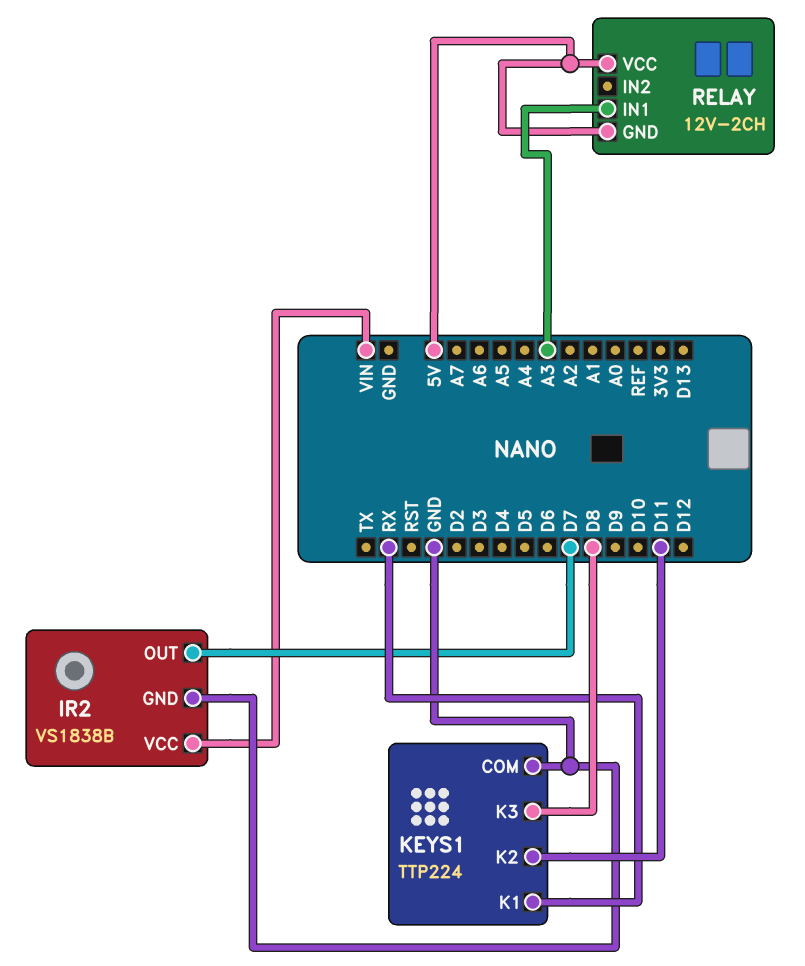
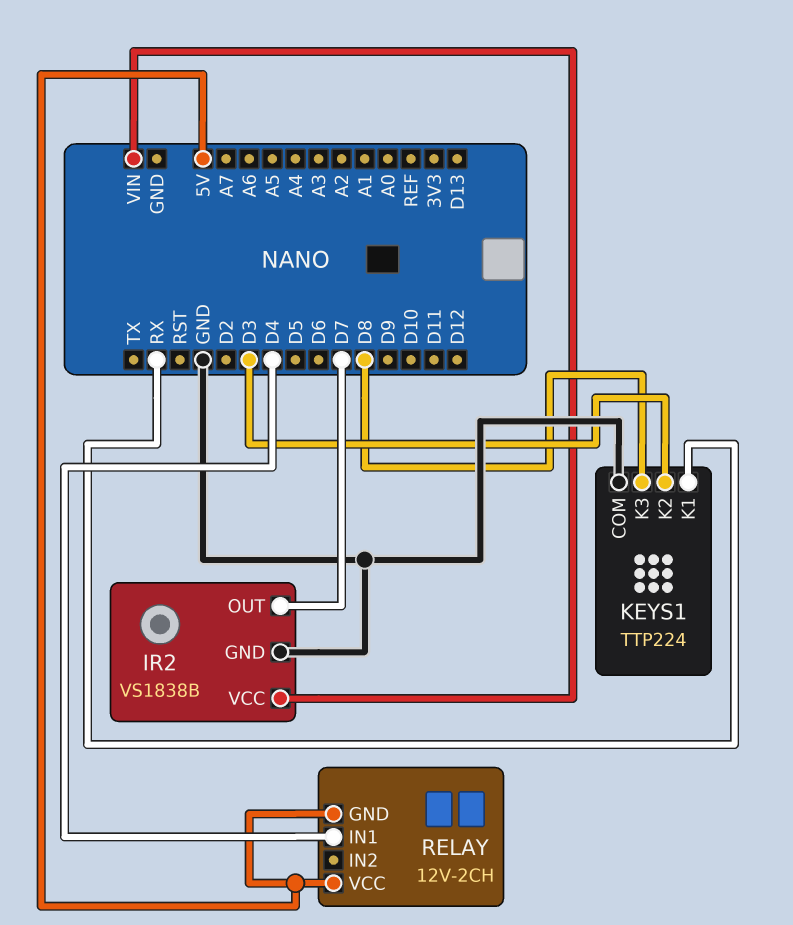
KEYS1 pin K2: D11 -> D3
RELAY pin IN1: A3 -> D4

